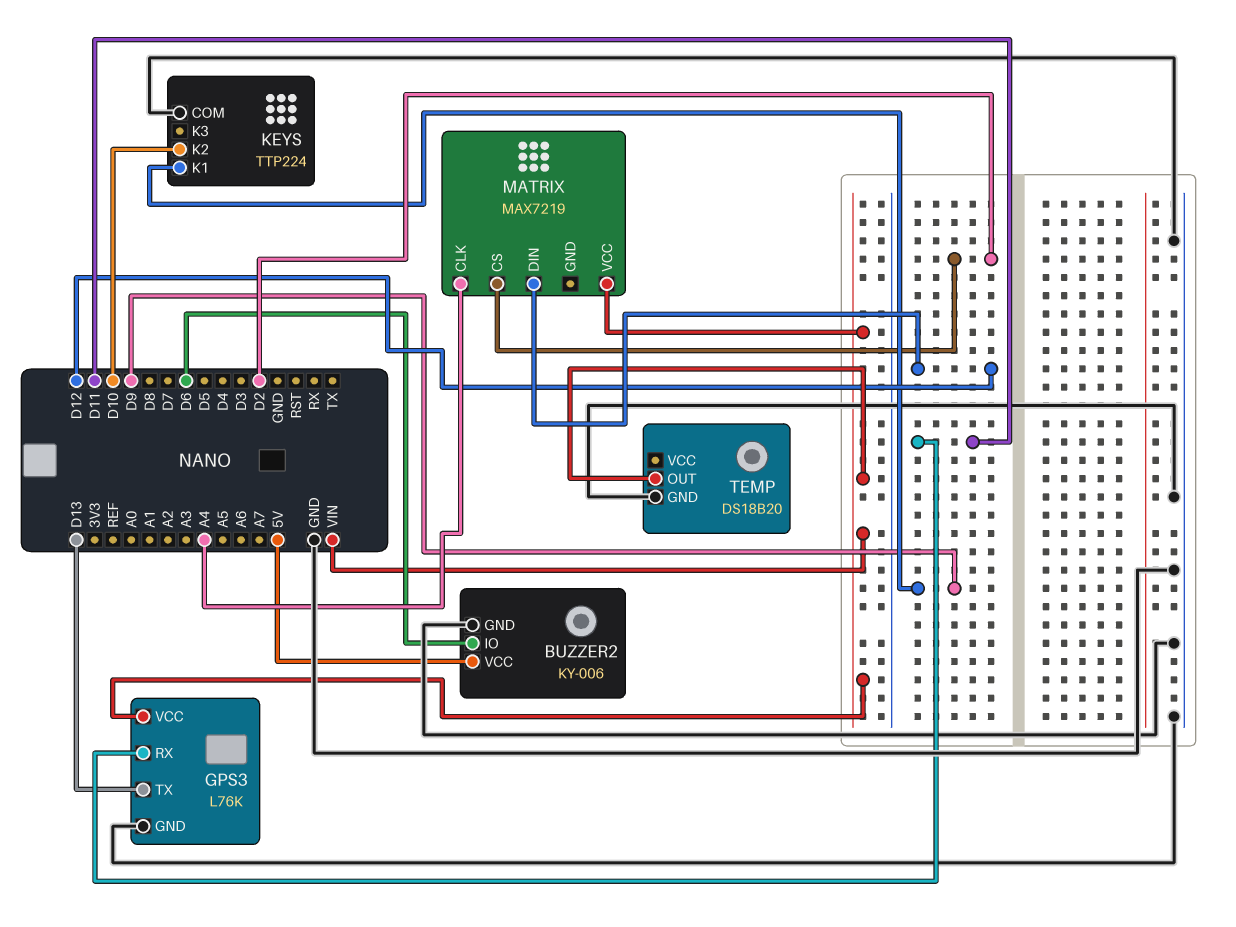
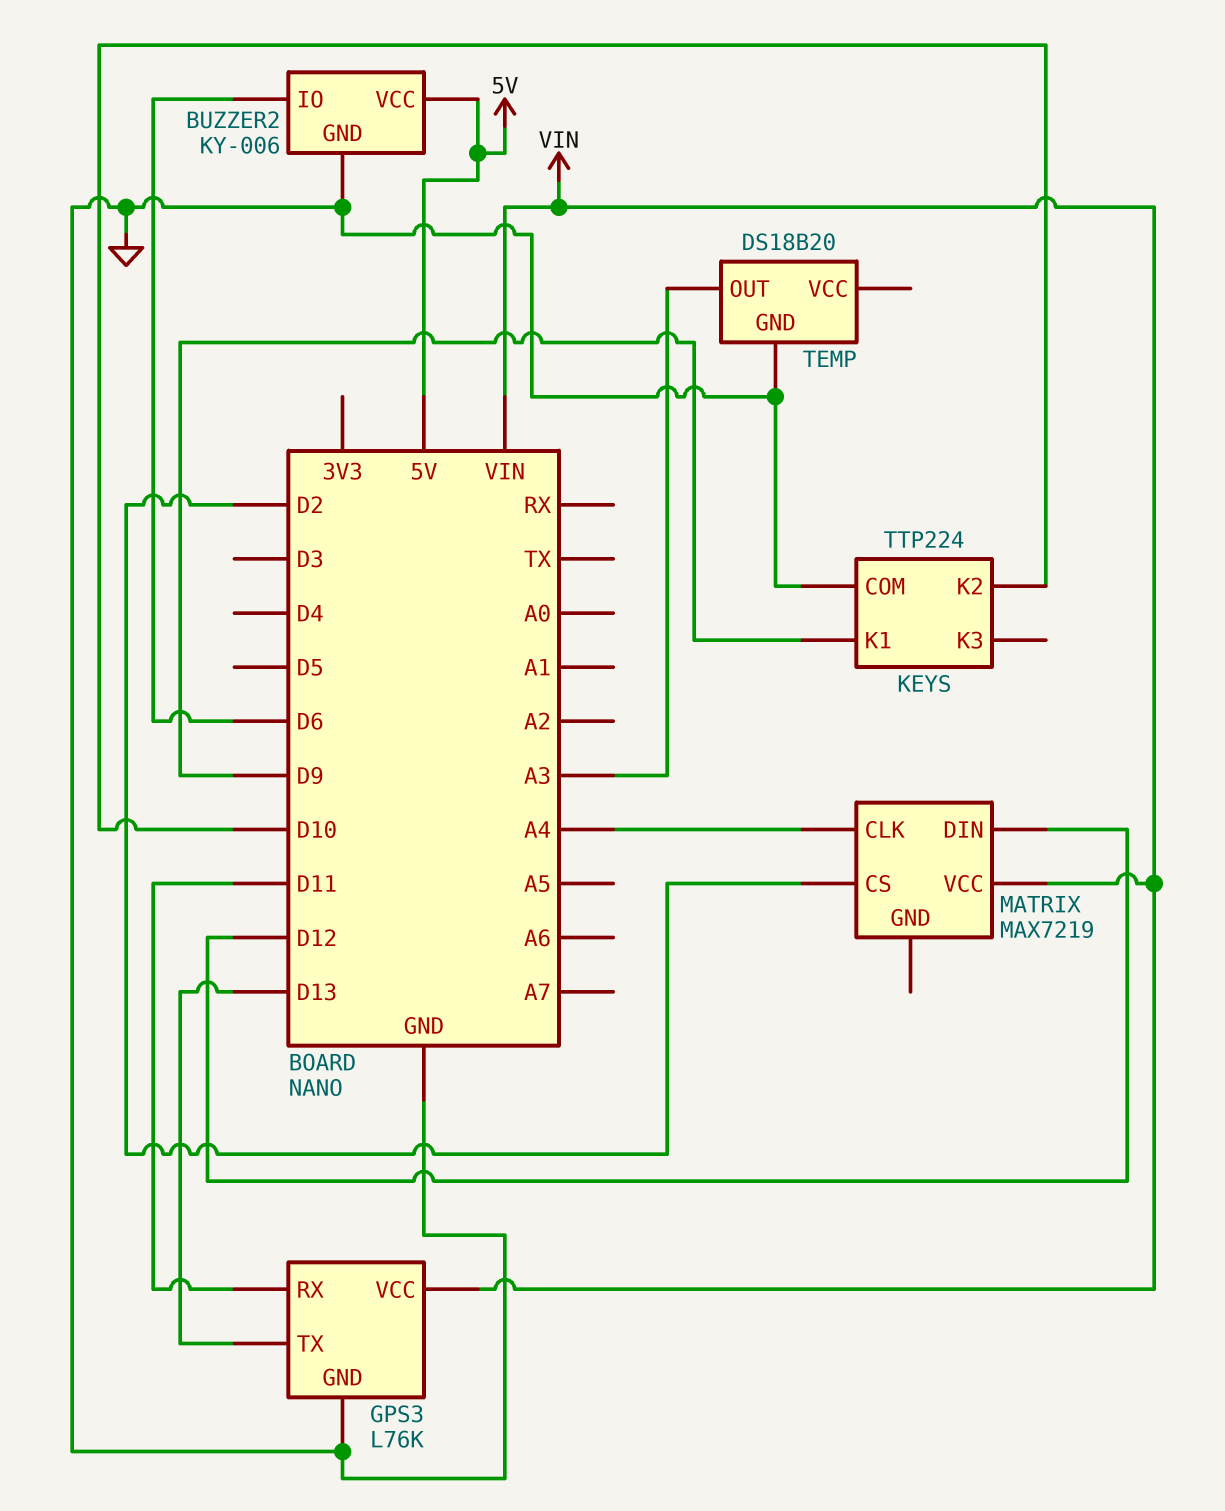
TEMP pin OUT: VIN -> A3

